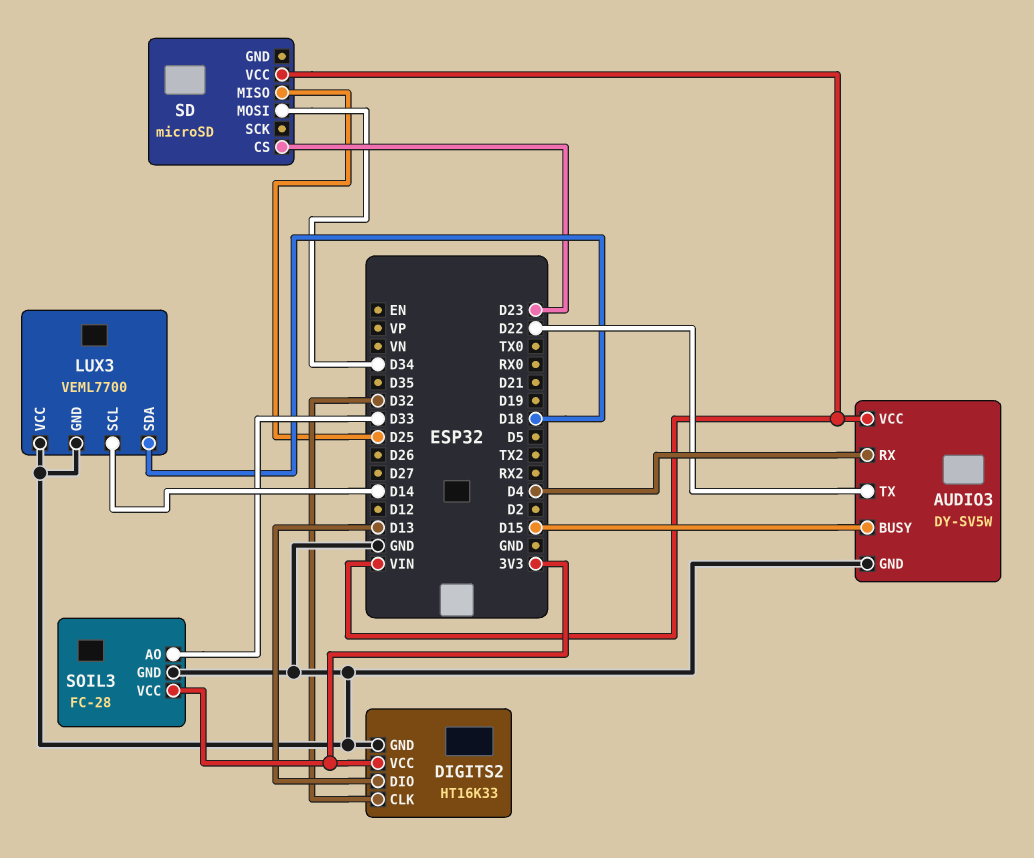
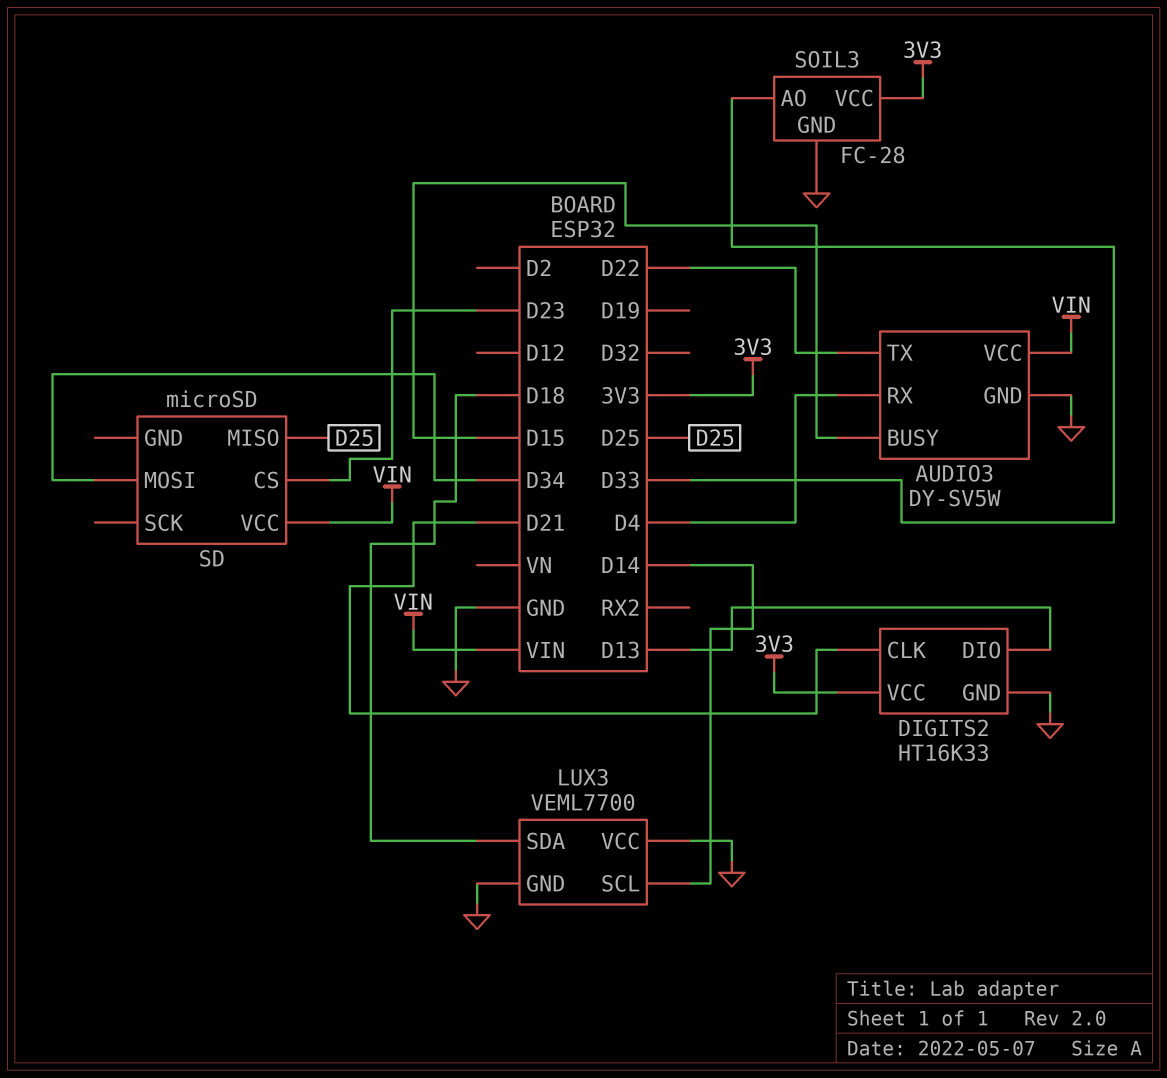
DIGITS2 pin CLK: D32 -> D21

